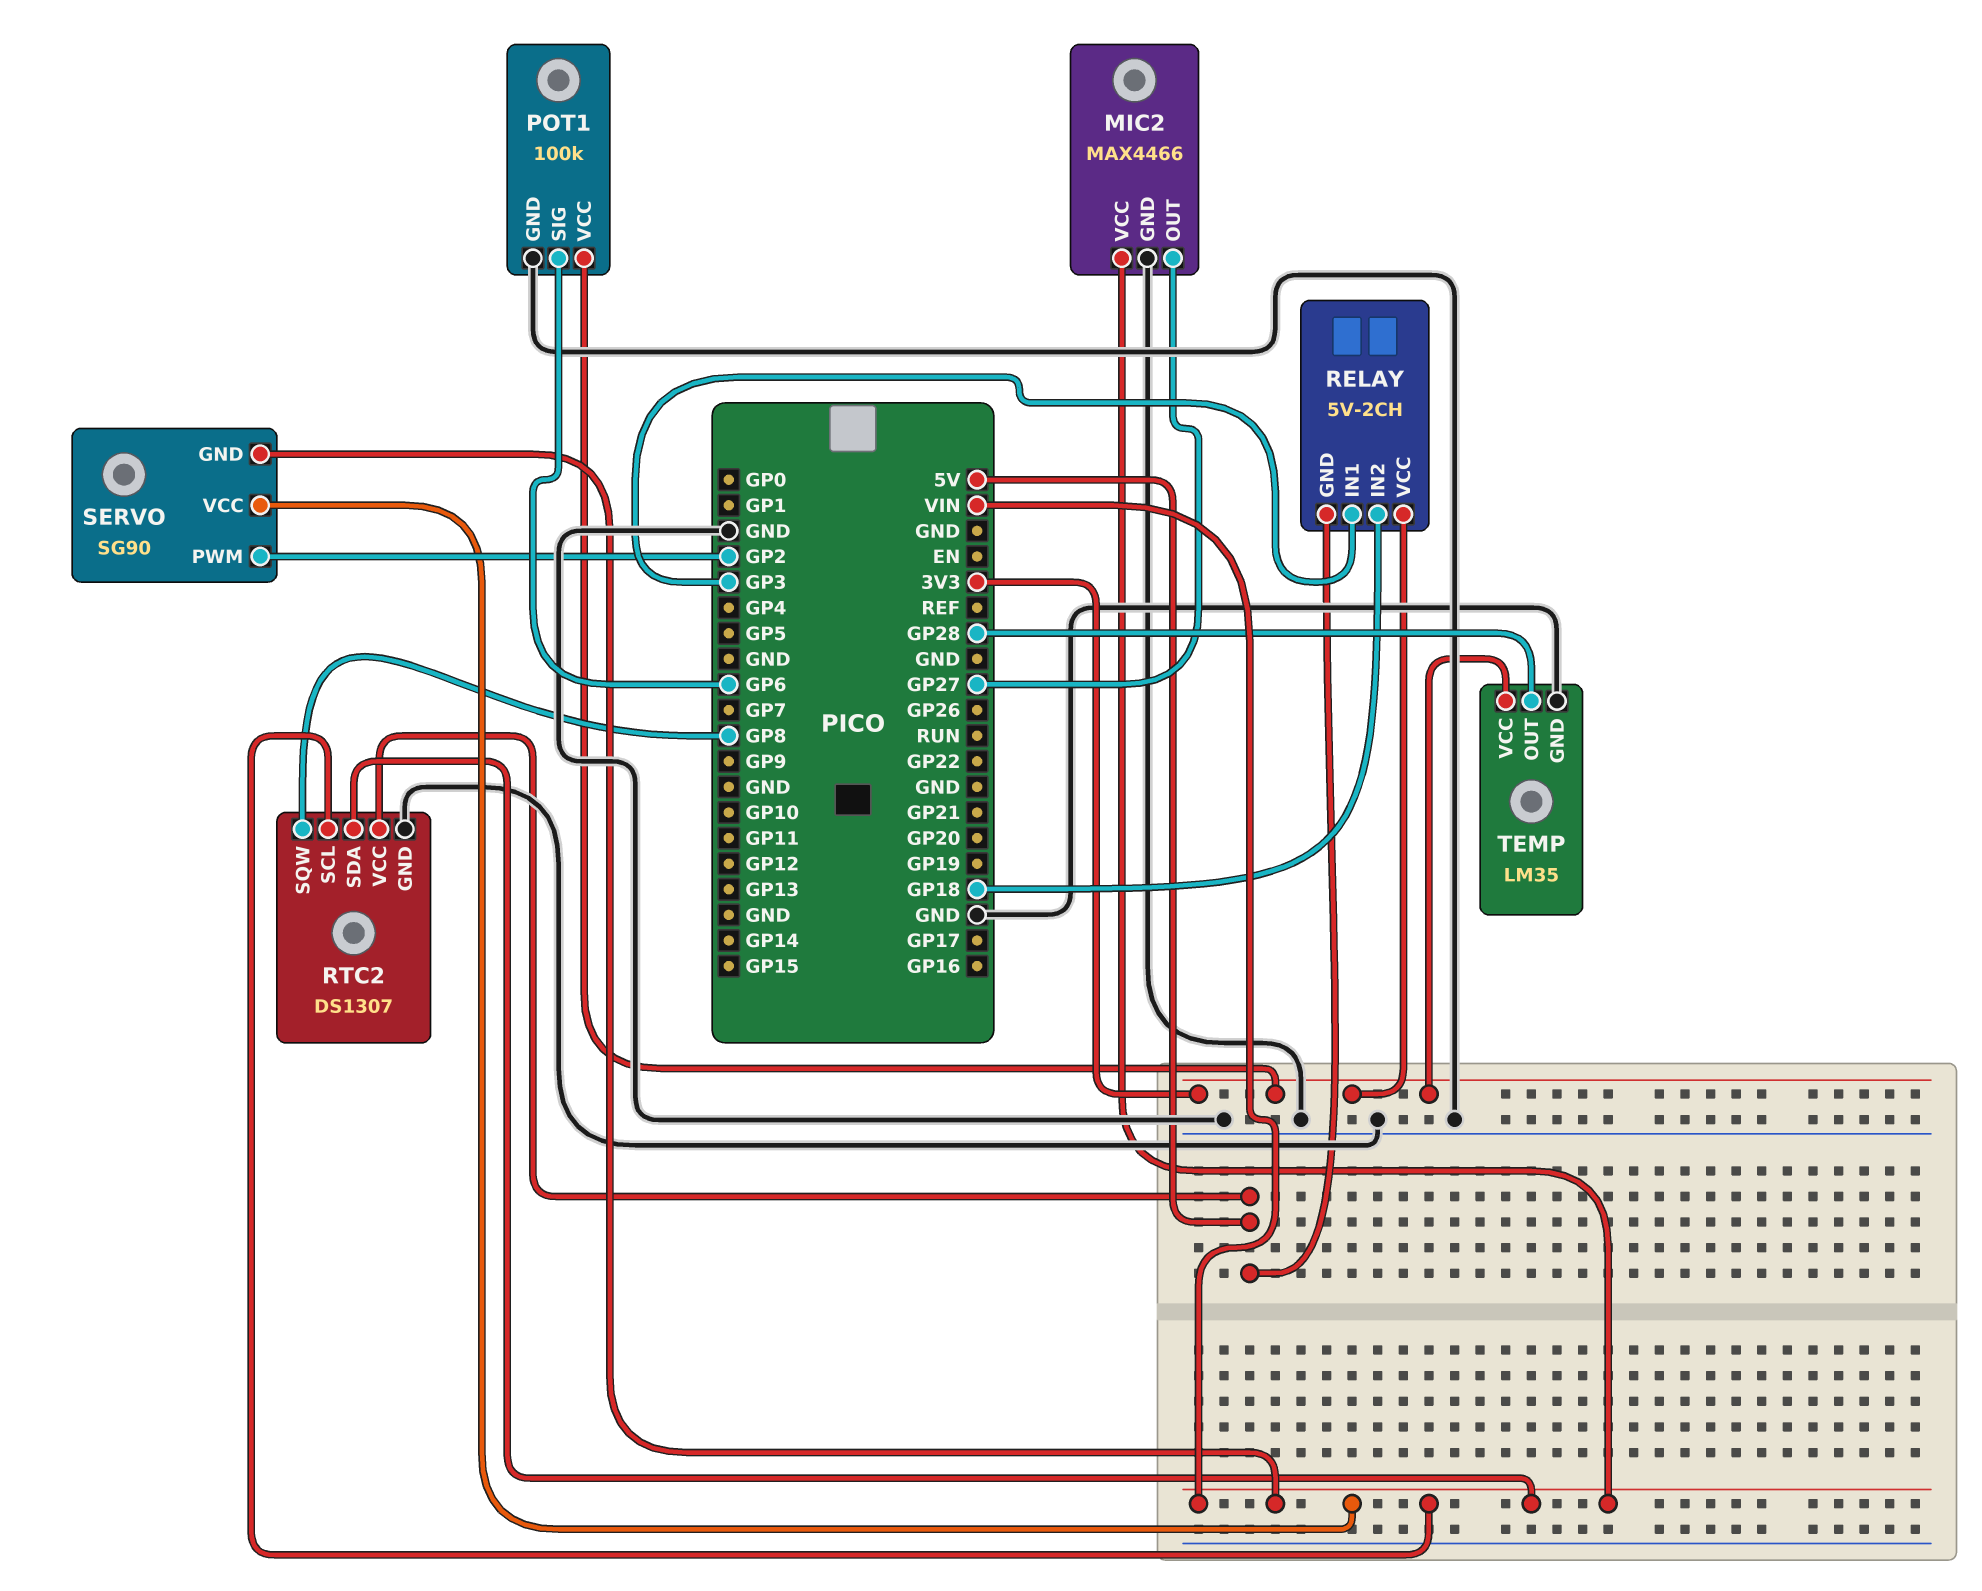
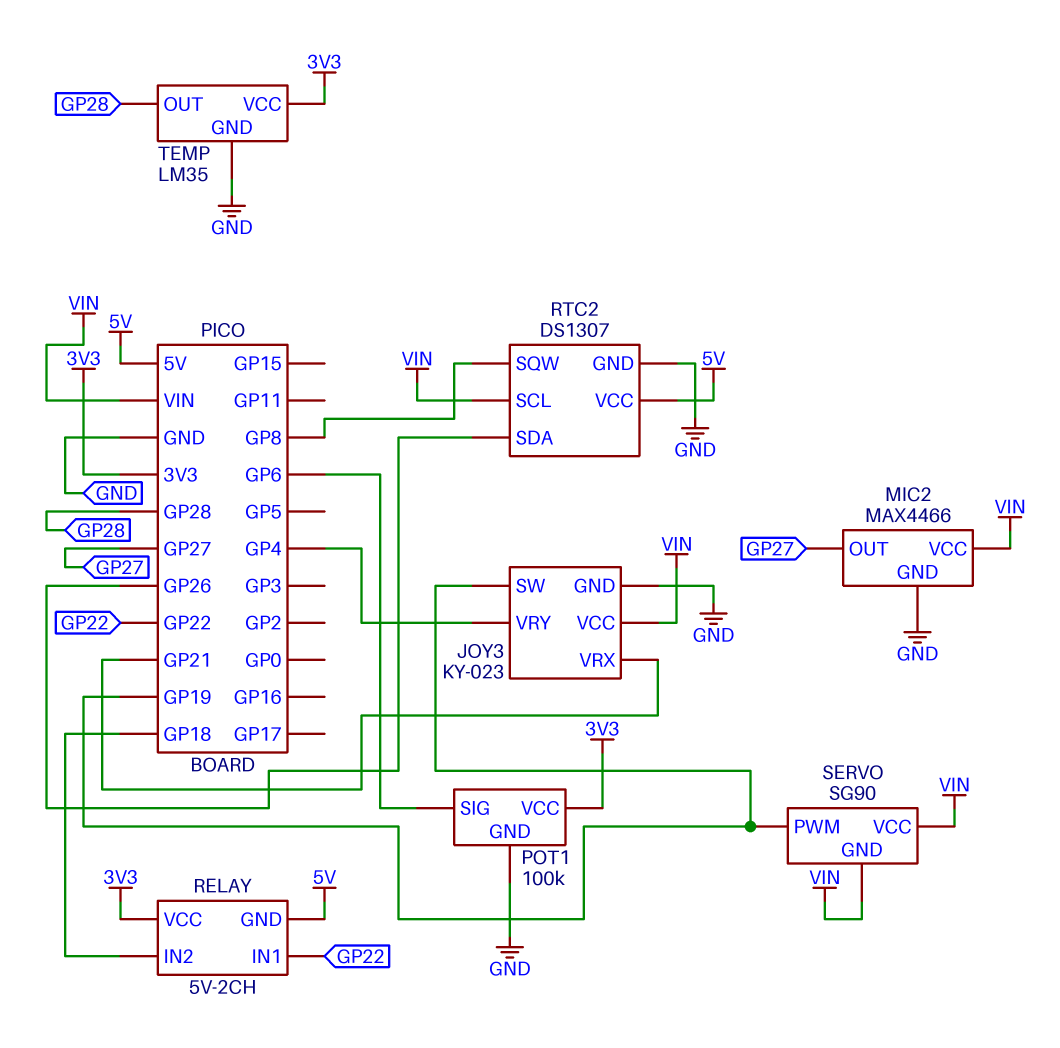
JOY3: none -> KY-023
JOY3 pin GND: none -> GND
JOY3 pin SW: none -> GP19
JOY3 pin VCC: none -> VIN
JOY3 pin VRX: none -> GP21
JOY3 pin VRY: none -> GP4
RELAY pin IN1: GP3 -> GP22
RTC2 pin SDA: VIN -> GP26
SERVO pin PWM: GP2 -> GP19

